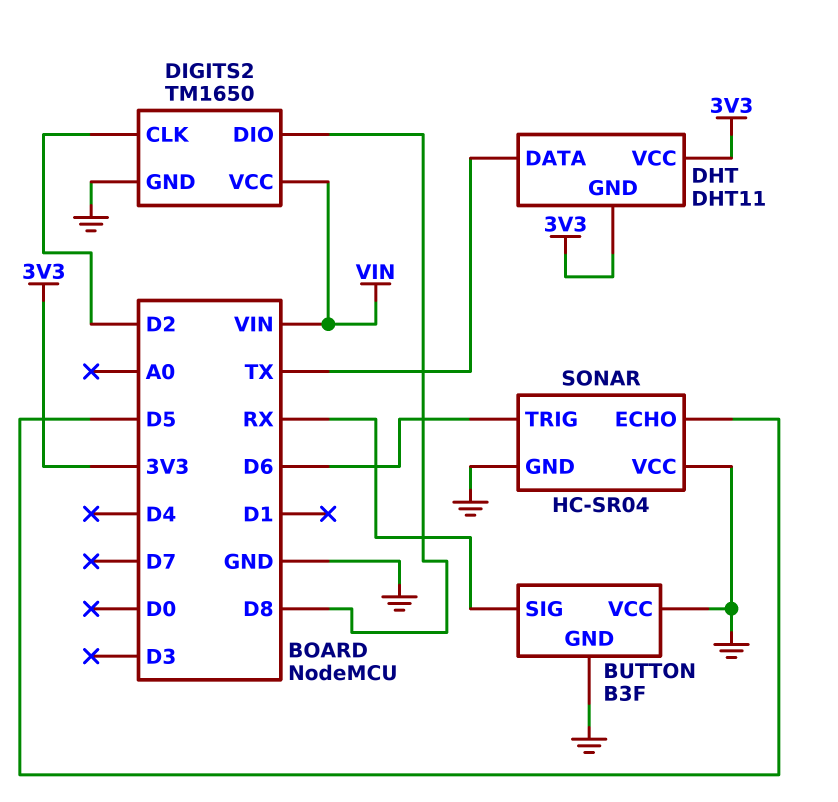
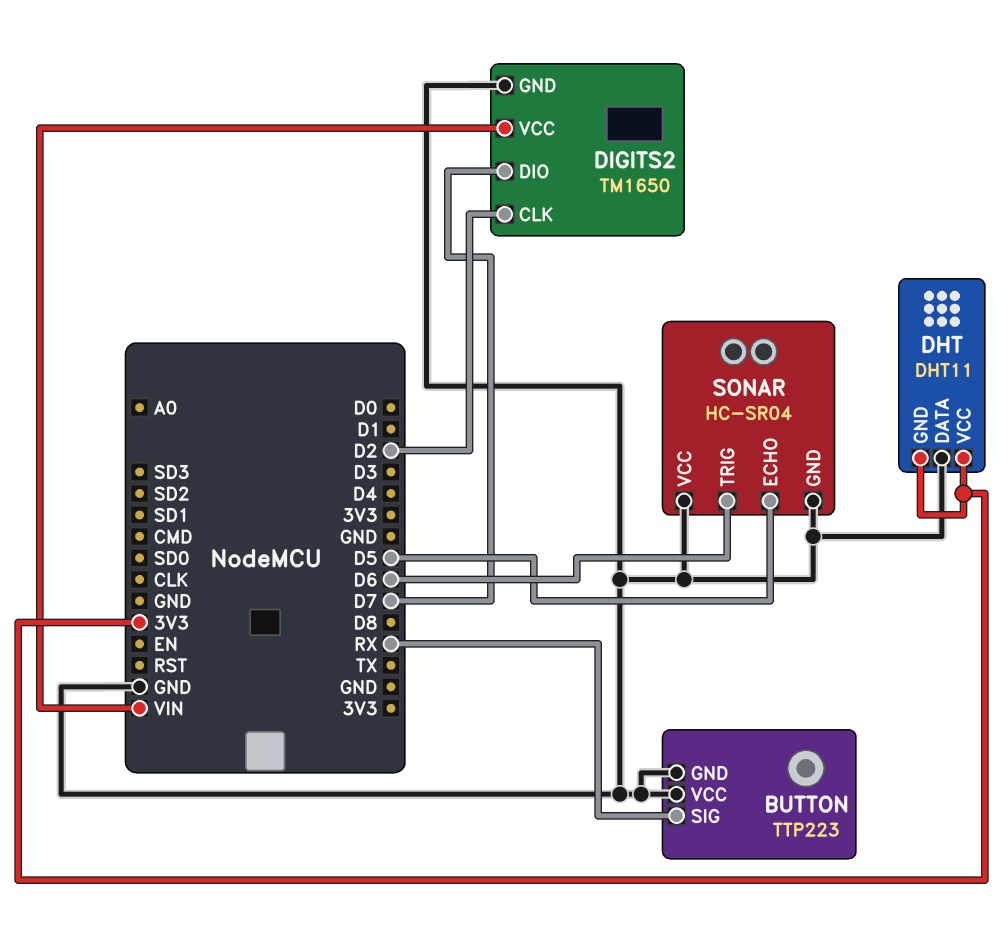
BUTTON: B3F -> TTP223
DHT pin DATA: TX -> GND
DIGITS2 pin DIO: D8 -> D7

